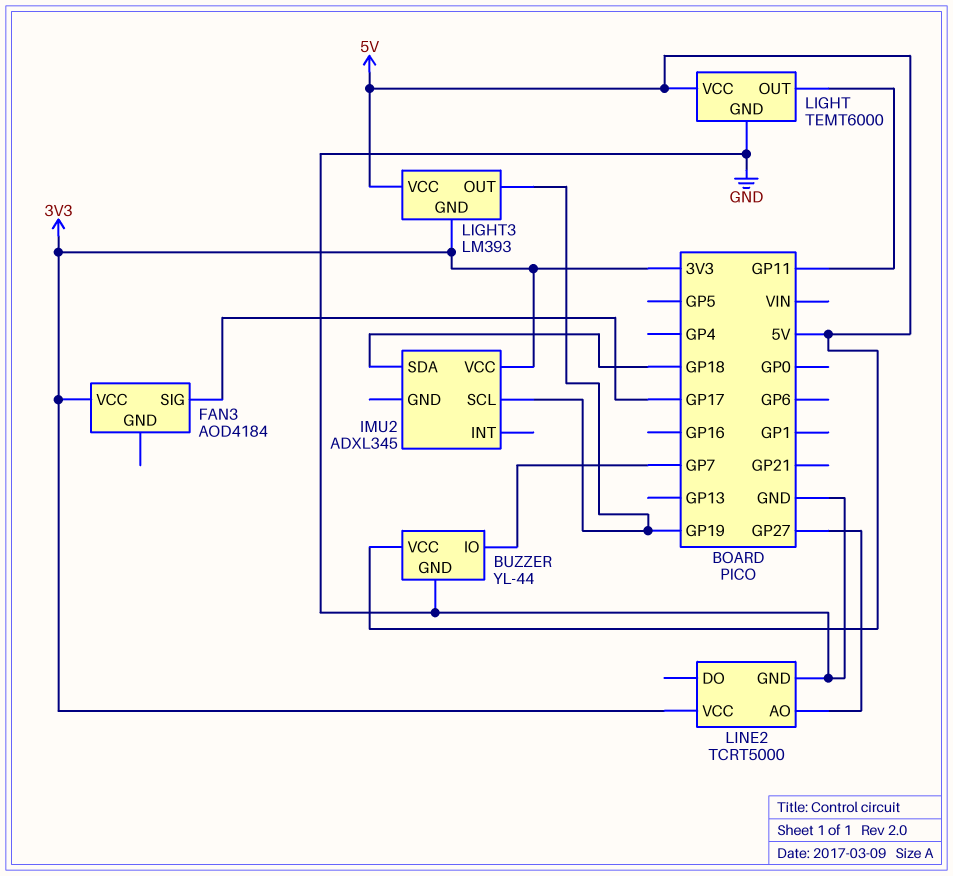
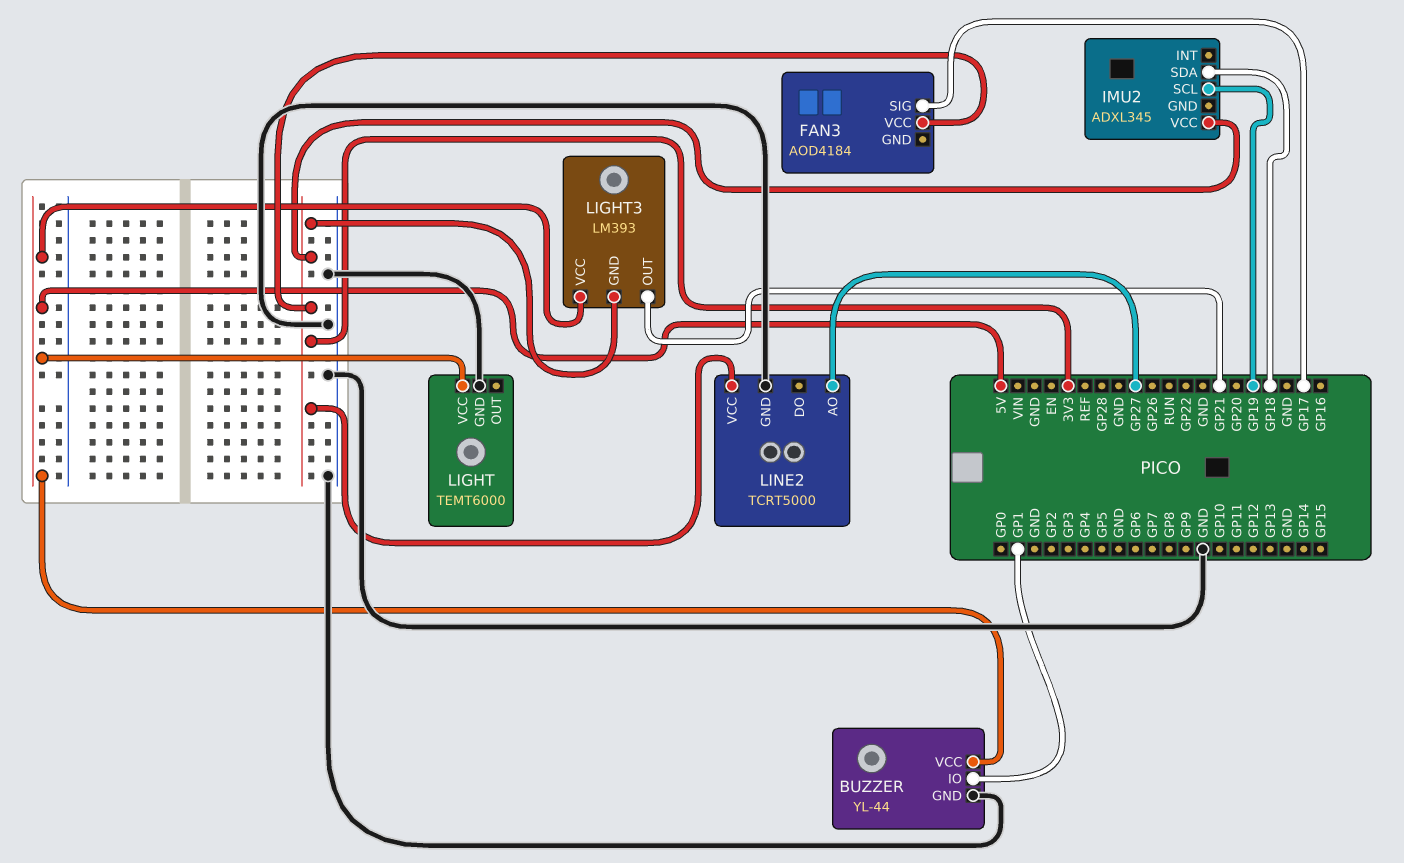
BUZZER pin IO: GP7 -> GP1
LIGHT pin OUT: GP11 -> none
LIGHT3 pin OUT: GP19 -> GP21

